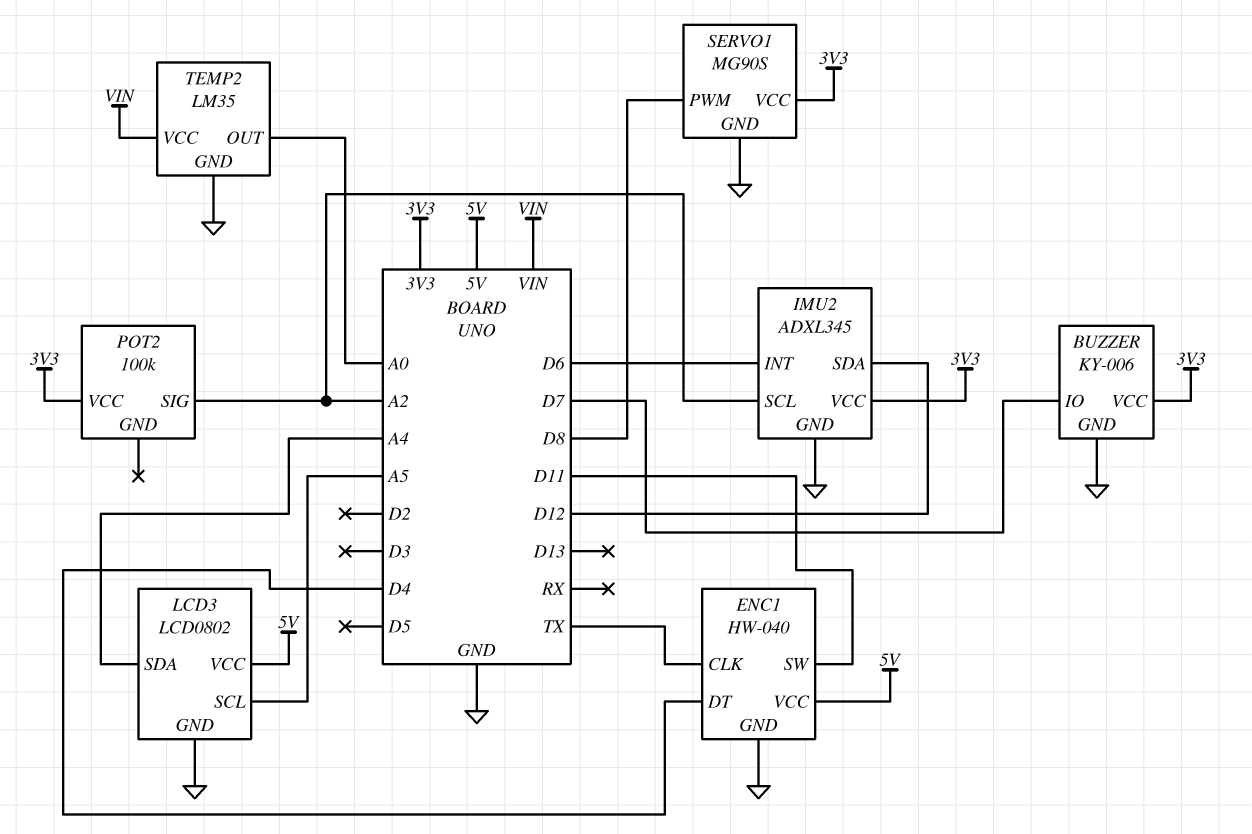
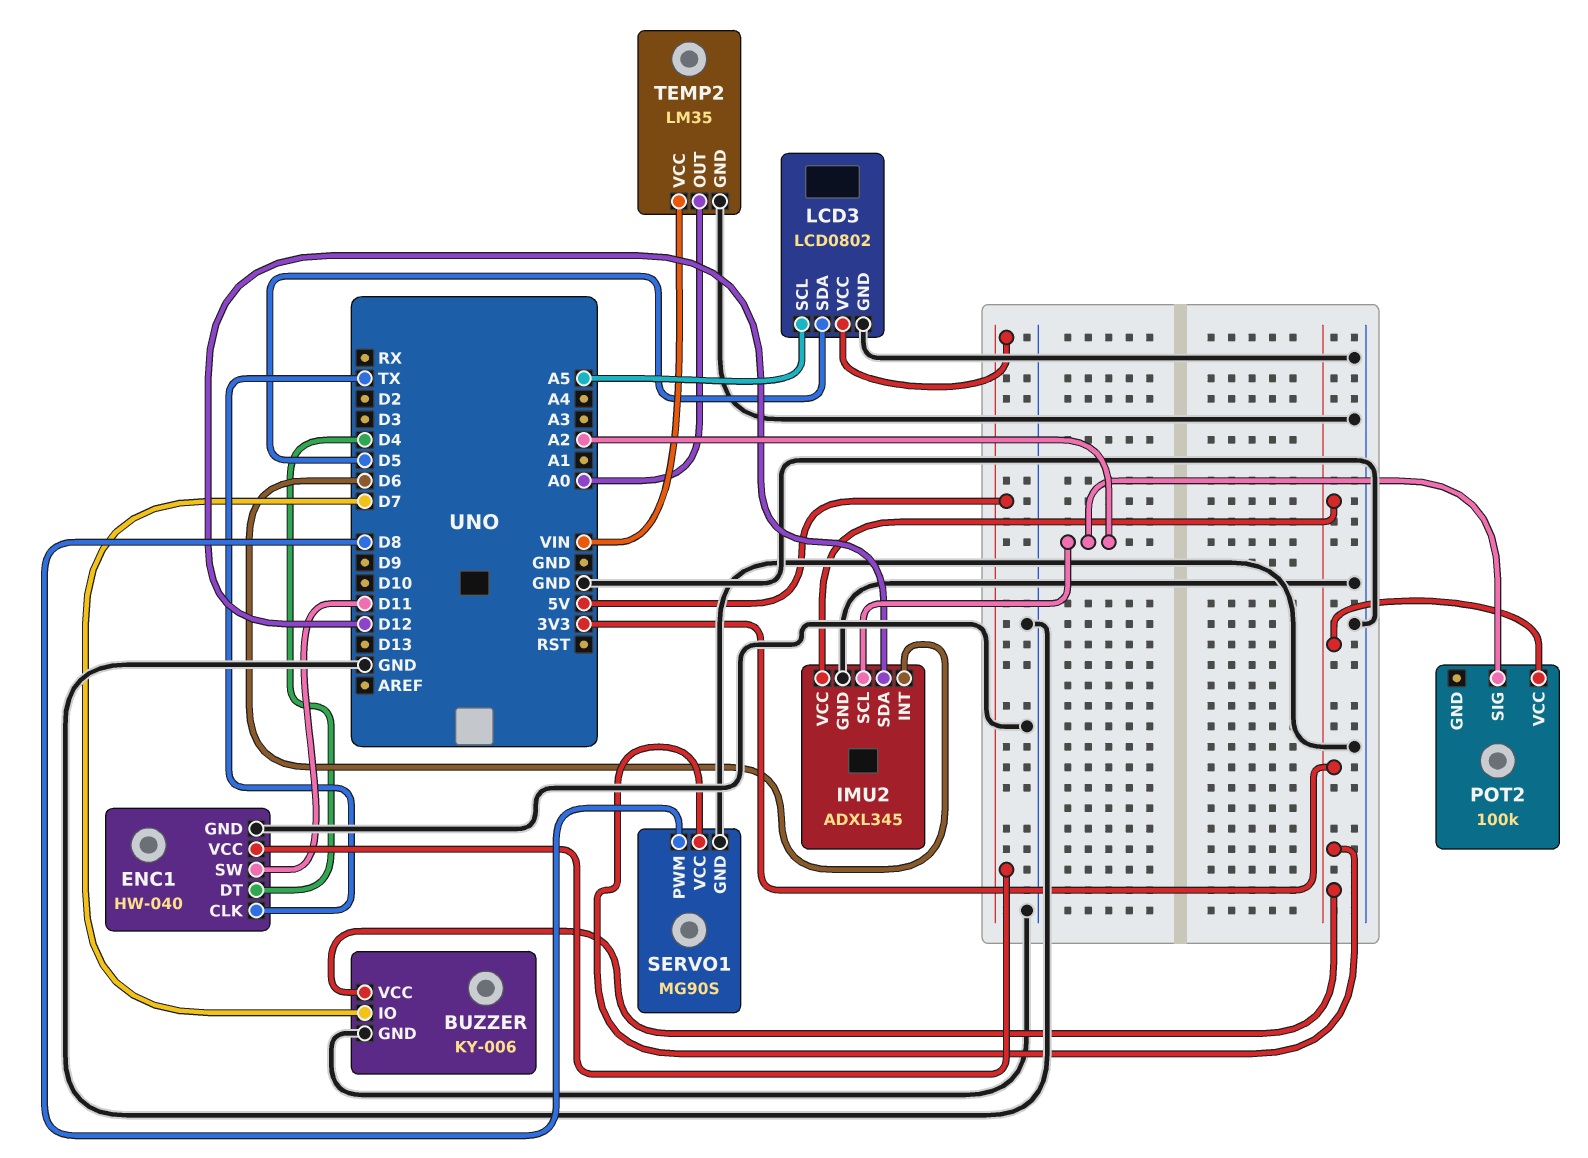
LCD3 pin SDA: A4 -> D5

